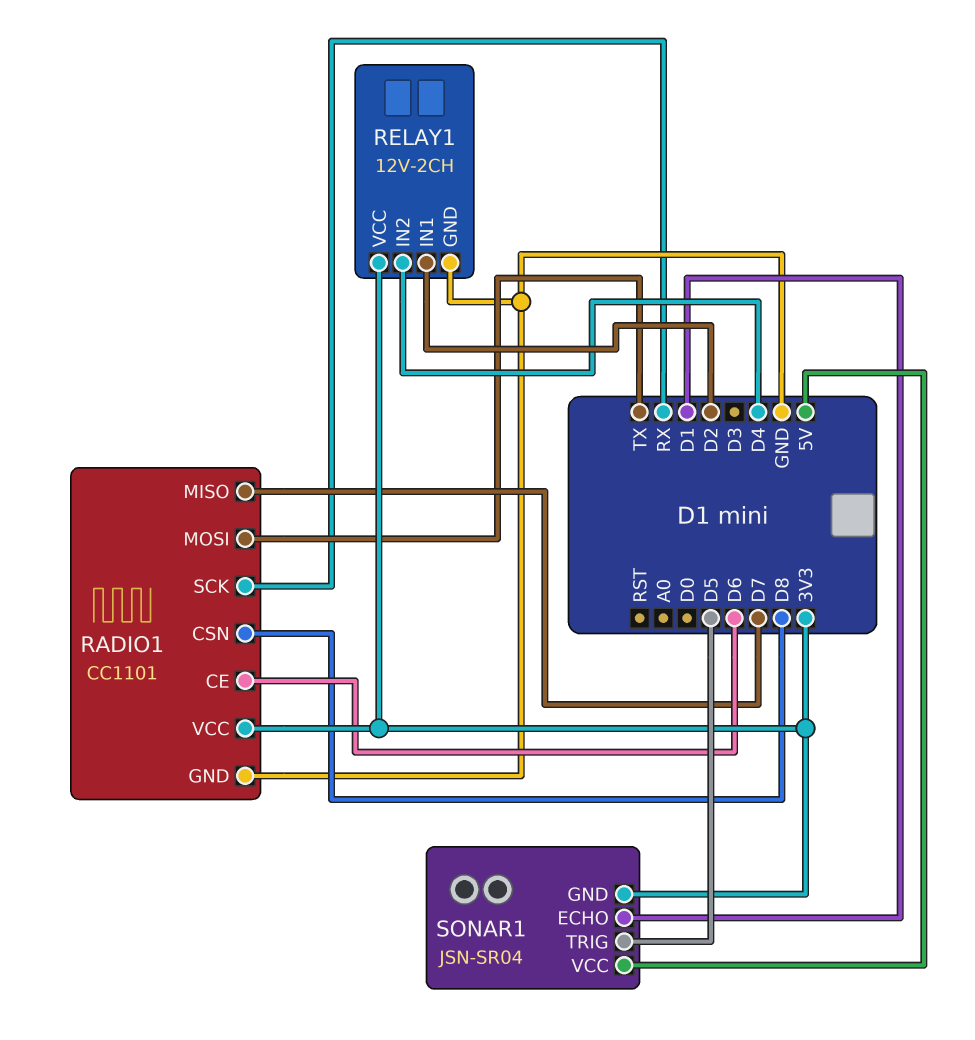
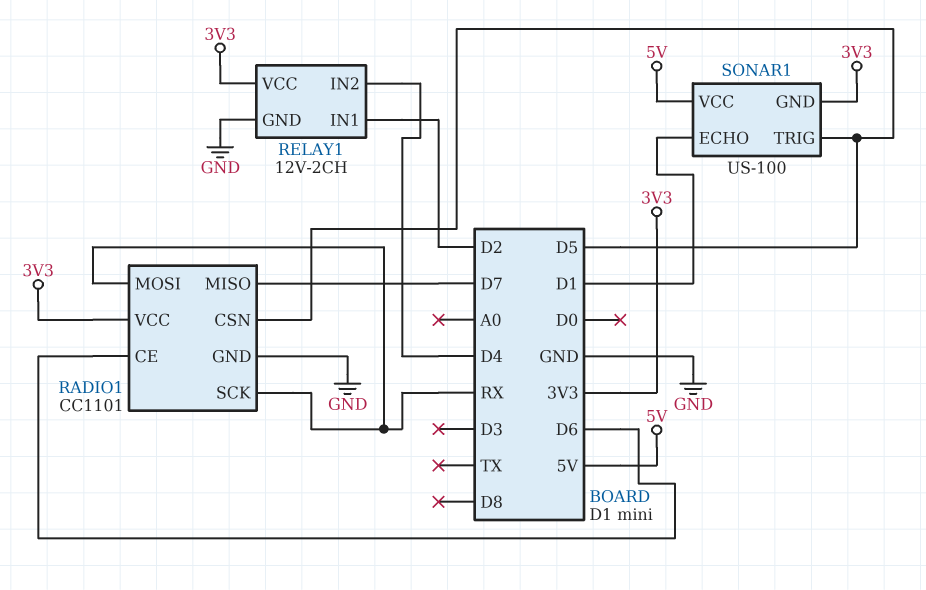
RADIO1 pin CSN: D8 -> D5
RADIO1 pin MOSI: TX -> RX
SONAR1: JSN-SR04 -> US-100

